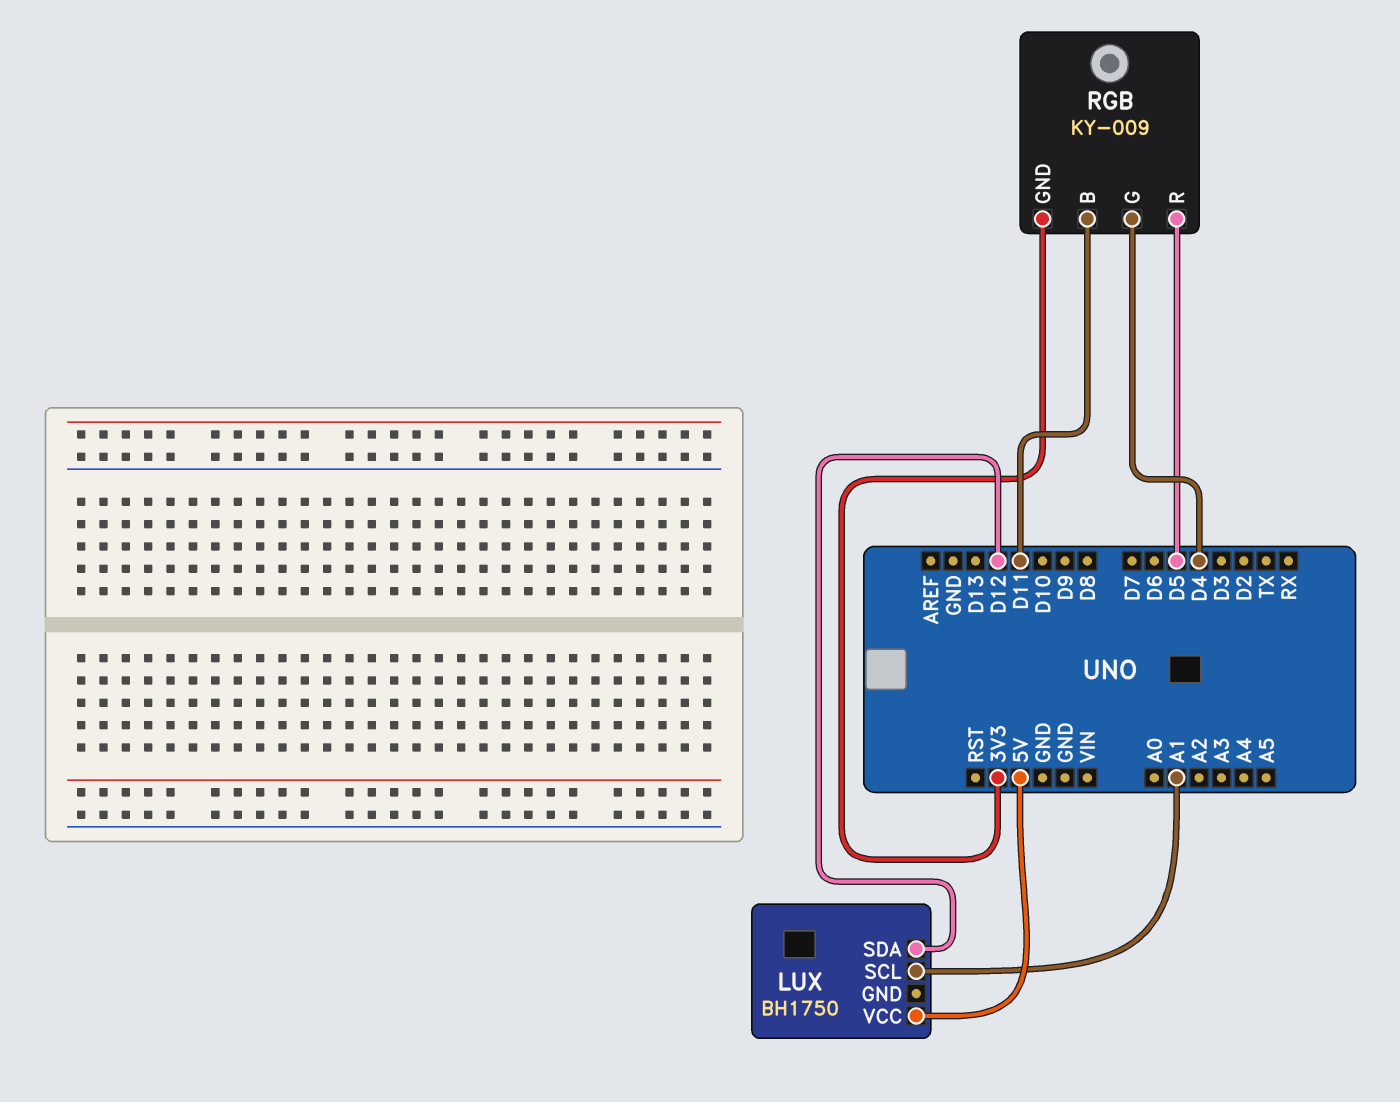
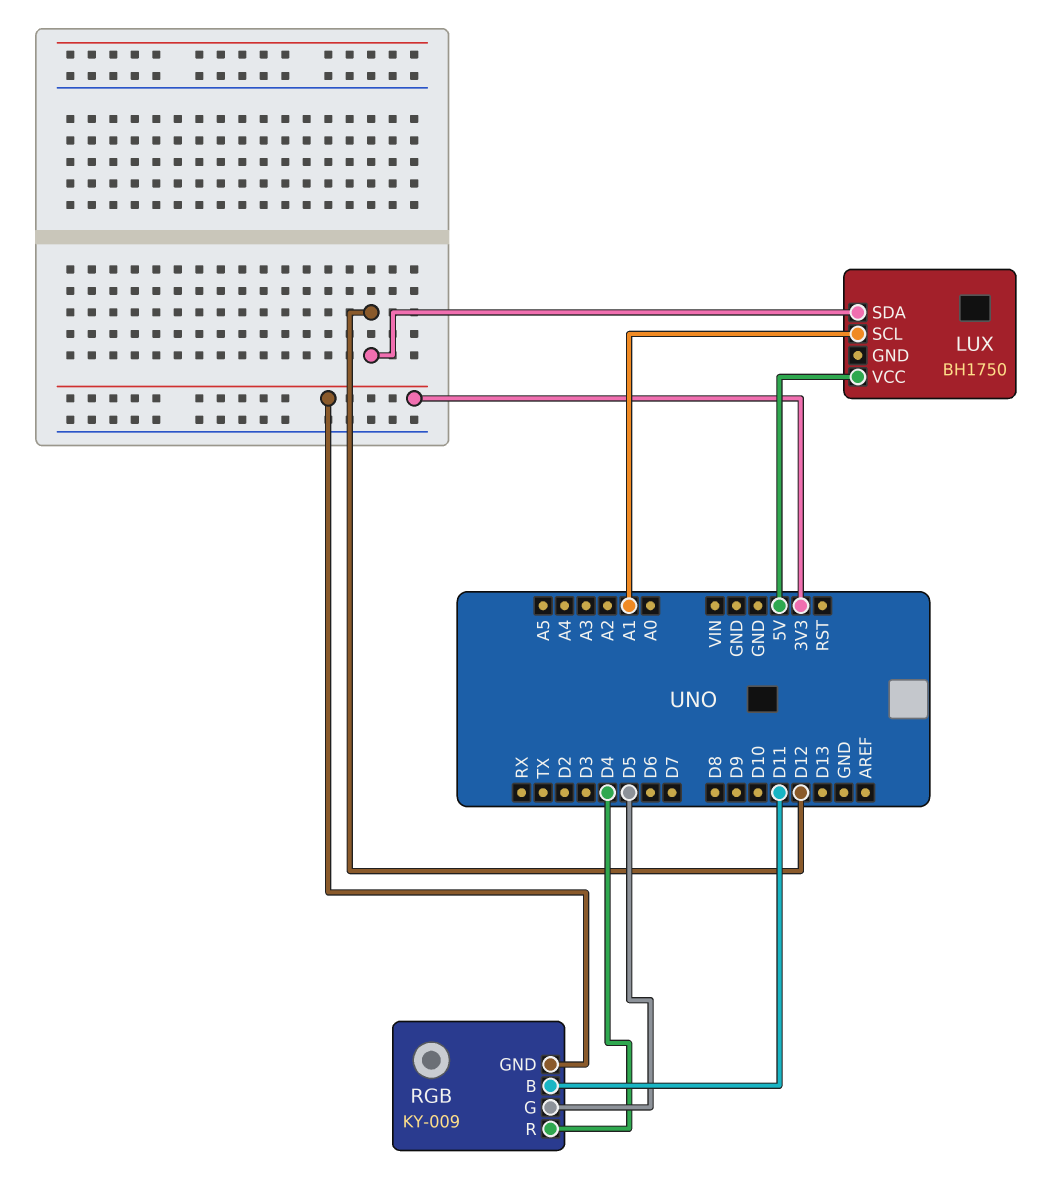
RGB pin G: D4 -> D5
RGB pin R: D5 -> D4

